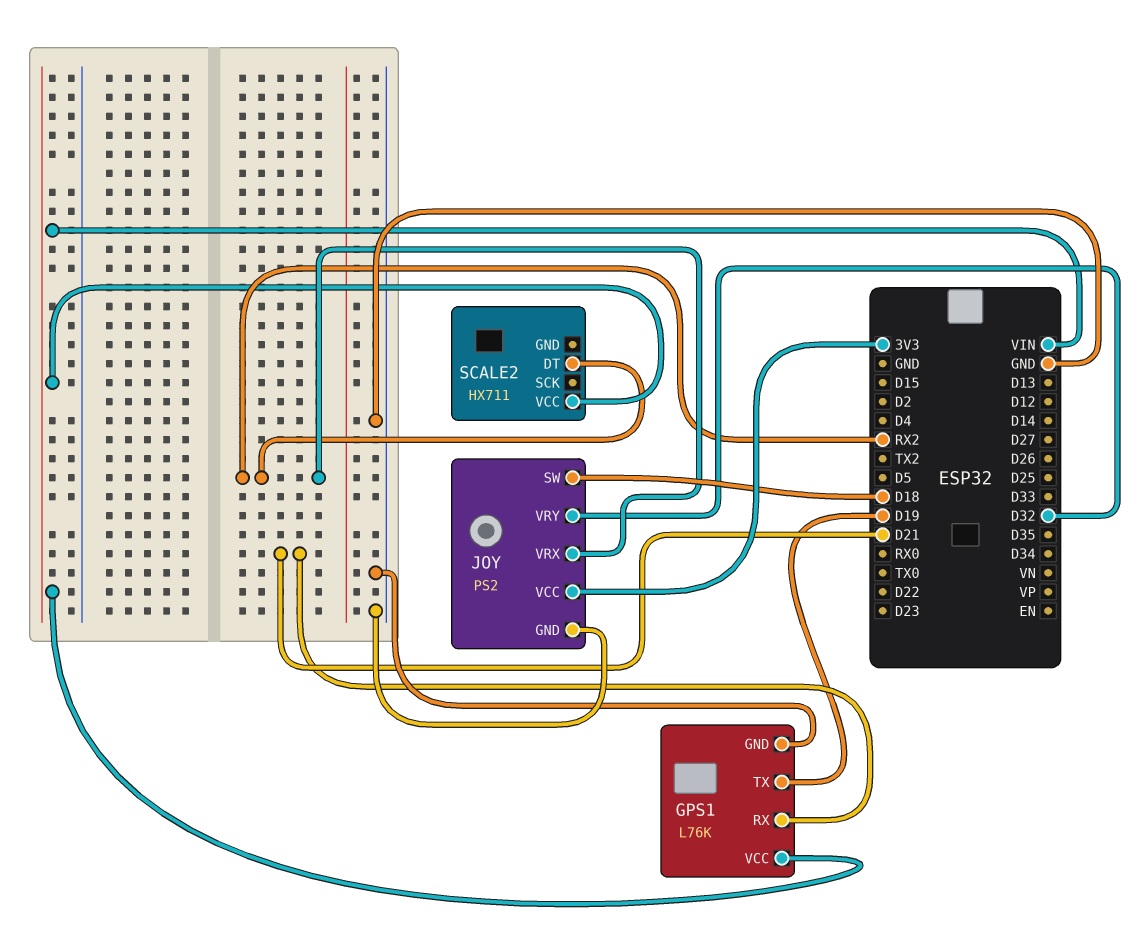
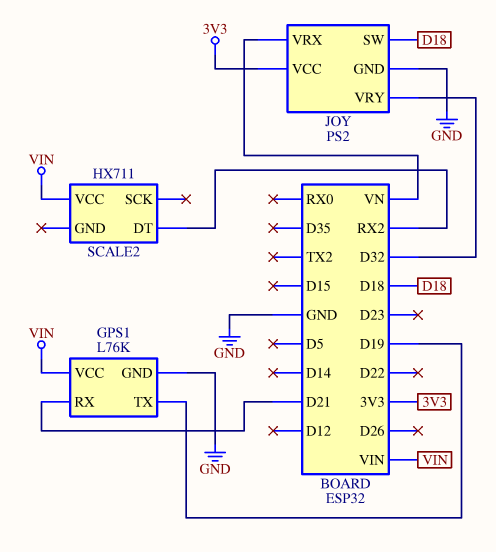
JOY pin VRX: RX2 -> VN

